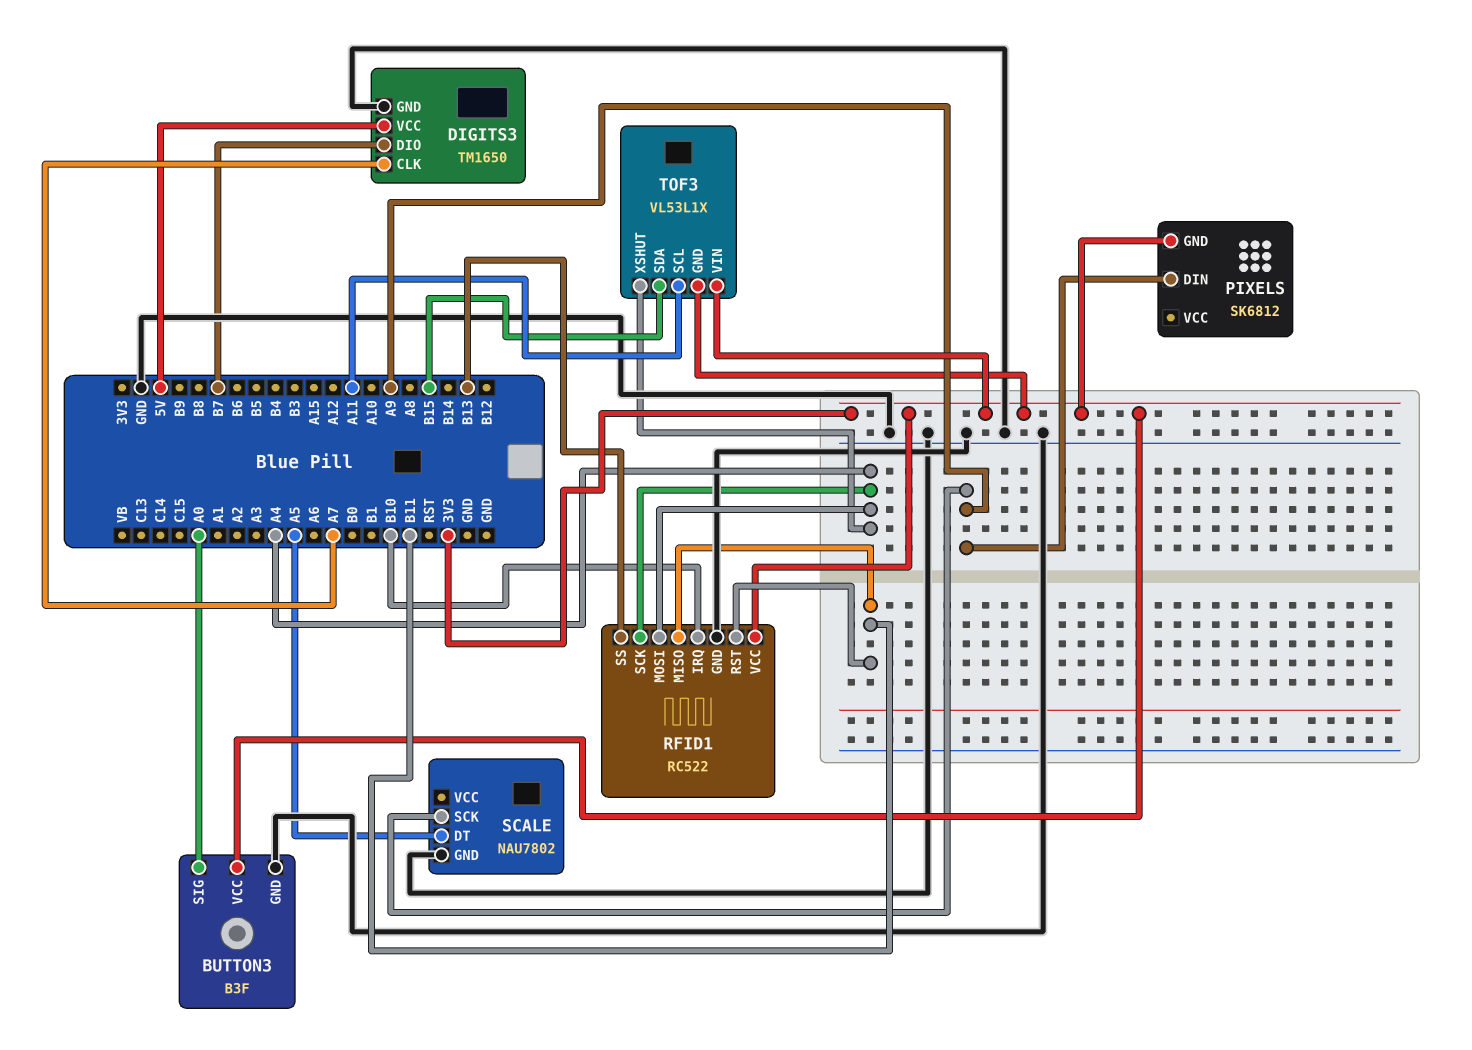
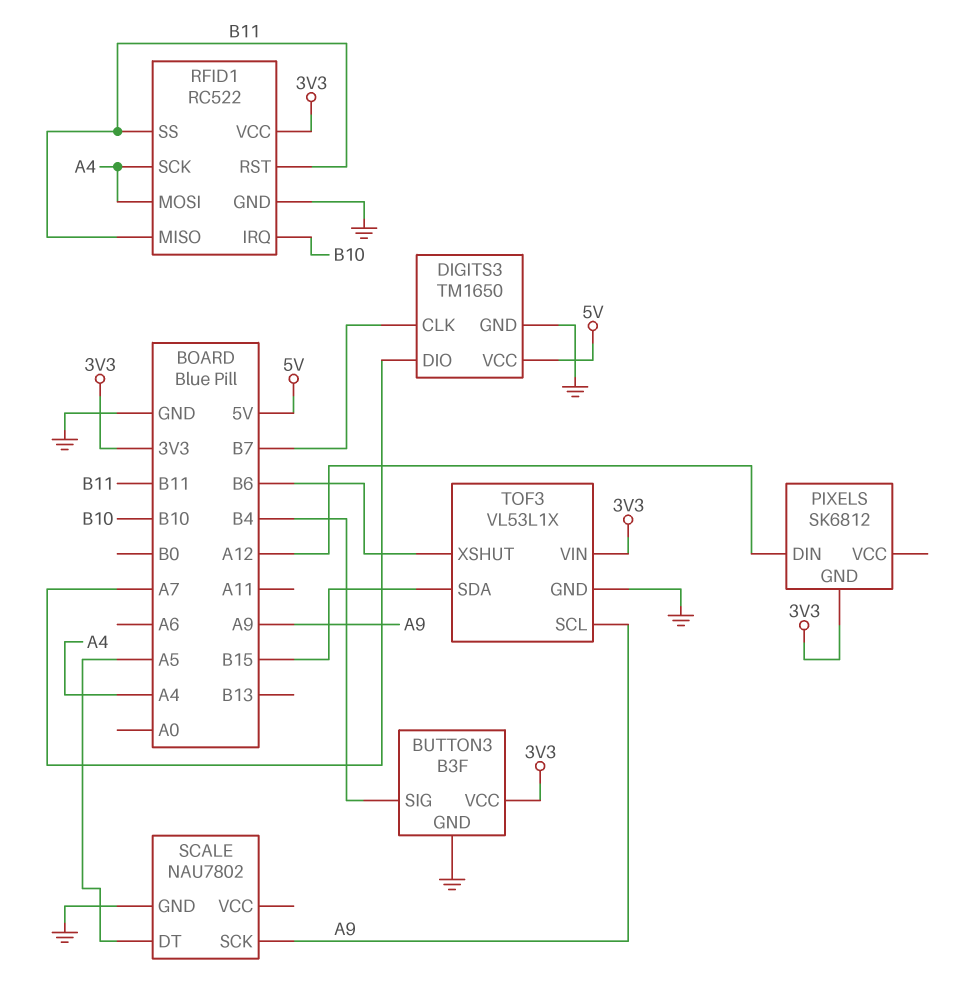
BUTTON3 pin SIG: A0 -> B4
DIGITS3 pin CLK: A7 -> B7
DIGITS3 pin DIO: B7 -> A7
PIXELS pin DIN: A9 -> A12
RFID1 pin SS: B13 -> B11
TOF3 pin GND: 3V3 -> GND
TOF3 pin SCL: A11 -> A9
TOF3 pin XSHUT: A4 -> B6

